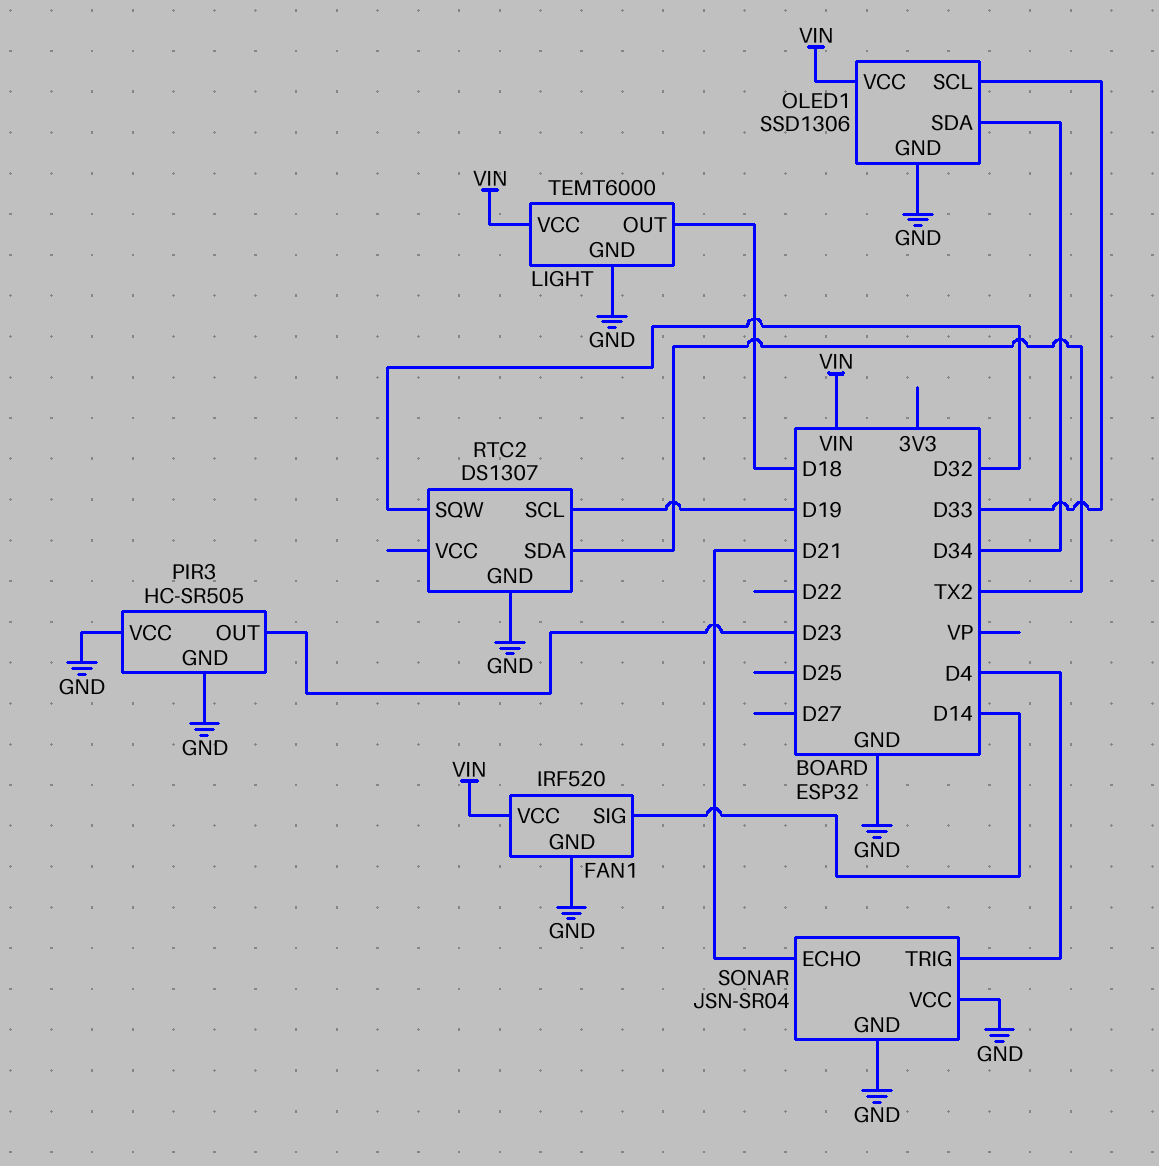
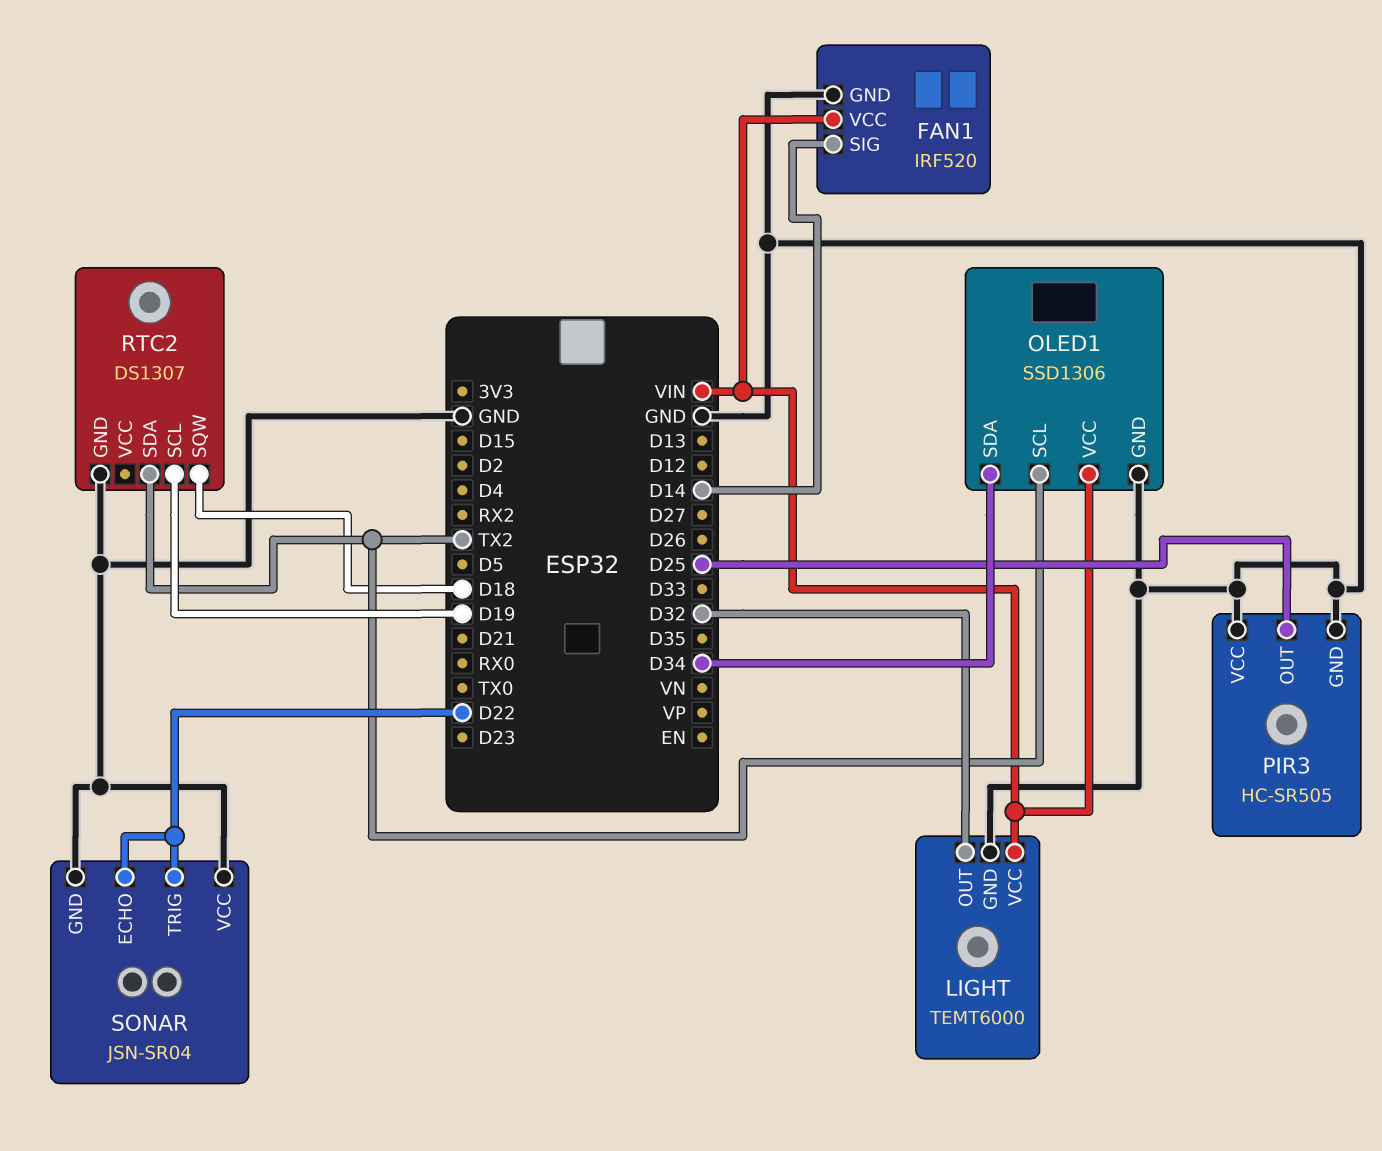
LIGHT pin OUT: D18 -> D32
OLED1 pin SCL: D33 -> TX2
PIR3 pin OUT: D23 -> D25
RTC2 pin SQW: D32 -> D18
SONAR pin ECHO: D21 -> D22
SONAR pin TRIG: D4 -> D22

